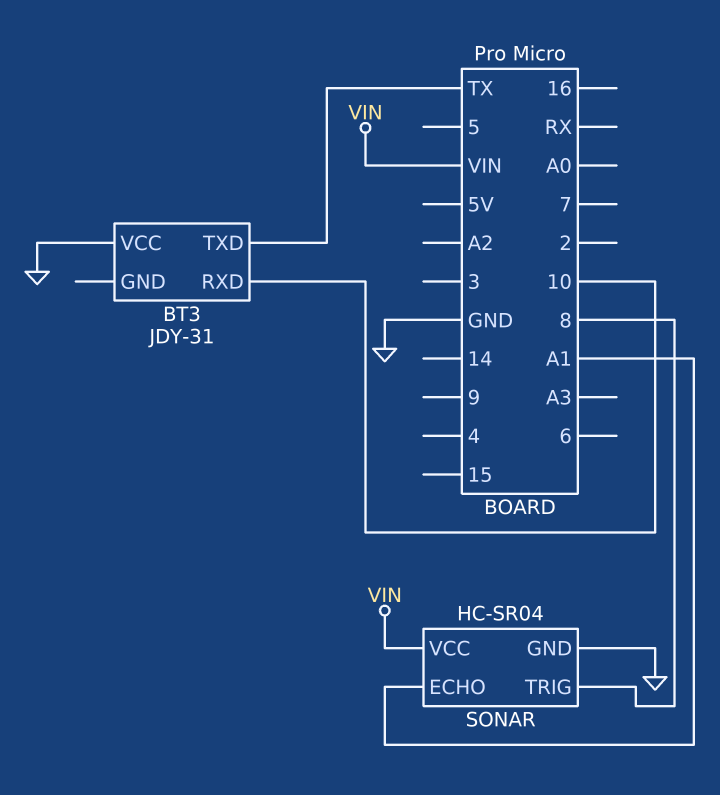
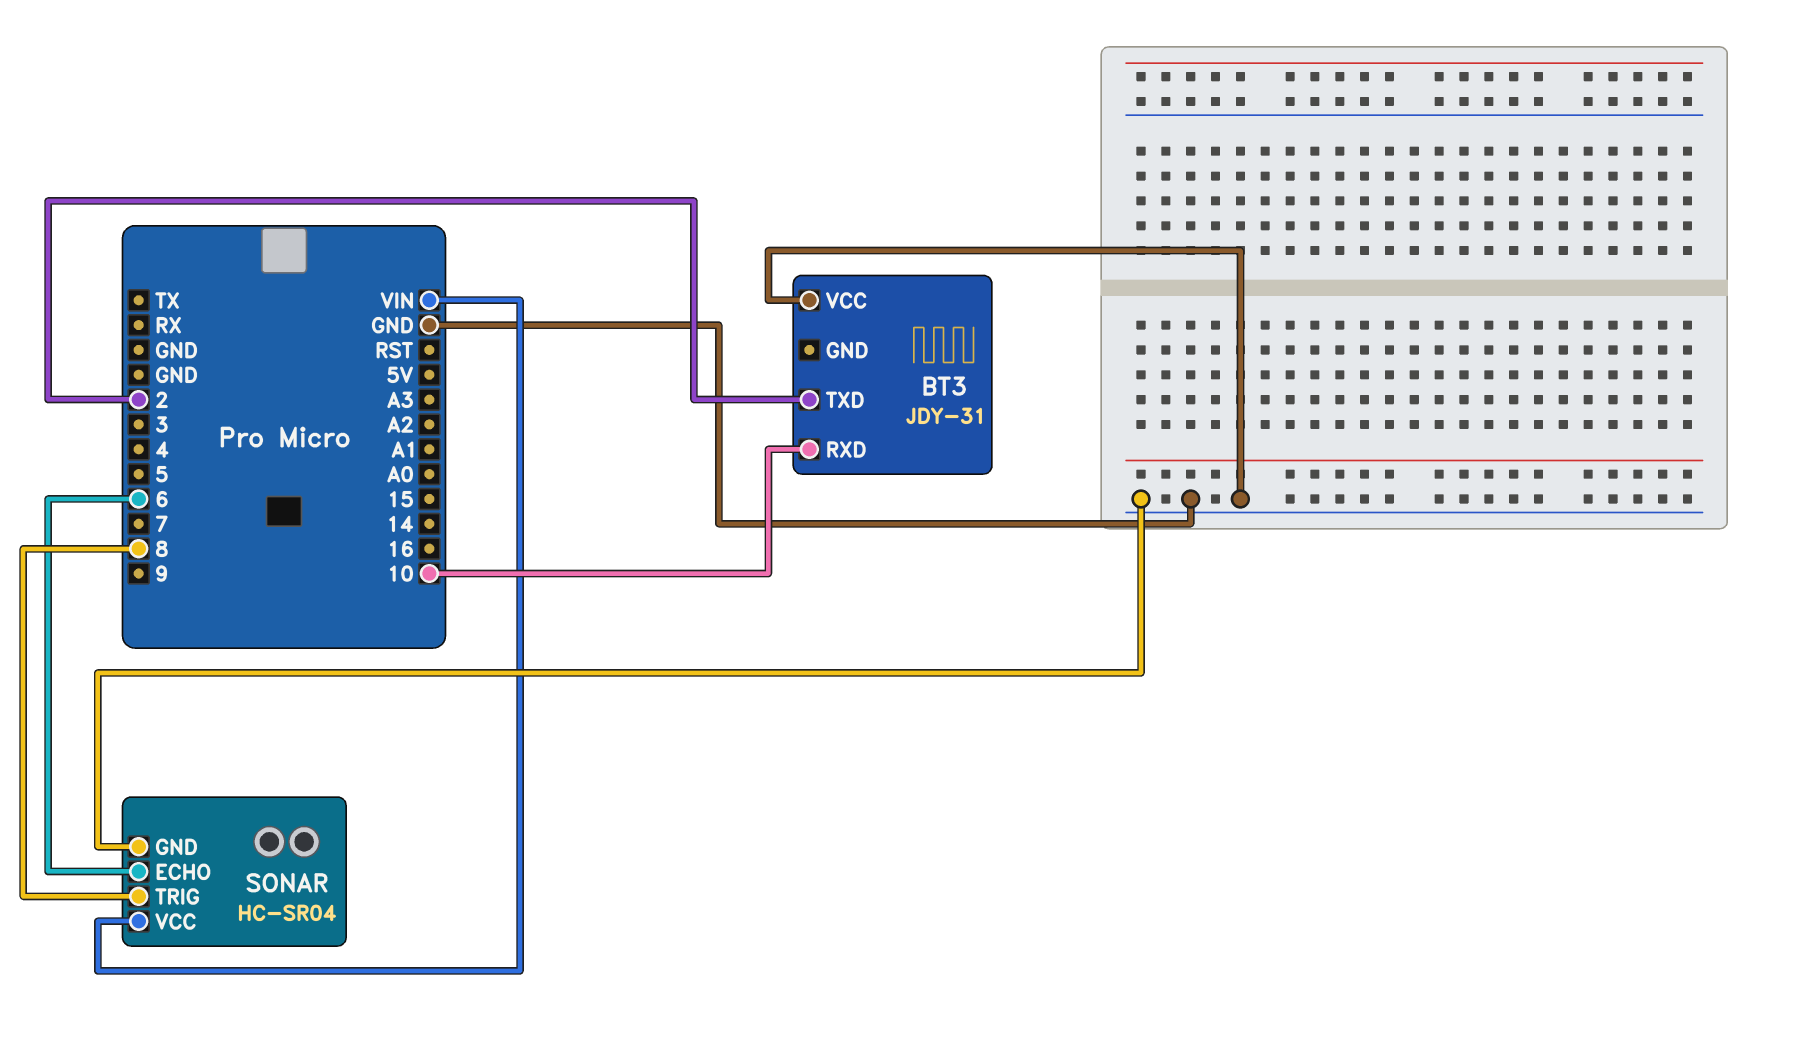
BT3 pin TXD: TX -> 2
SONAR pin ECHO: A1 -> 6

